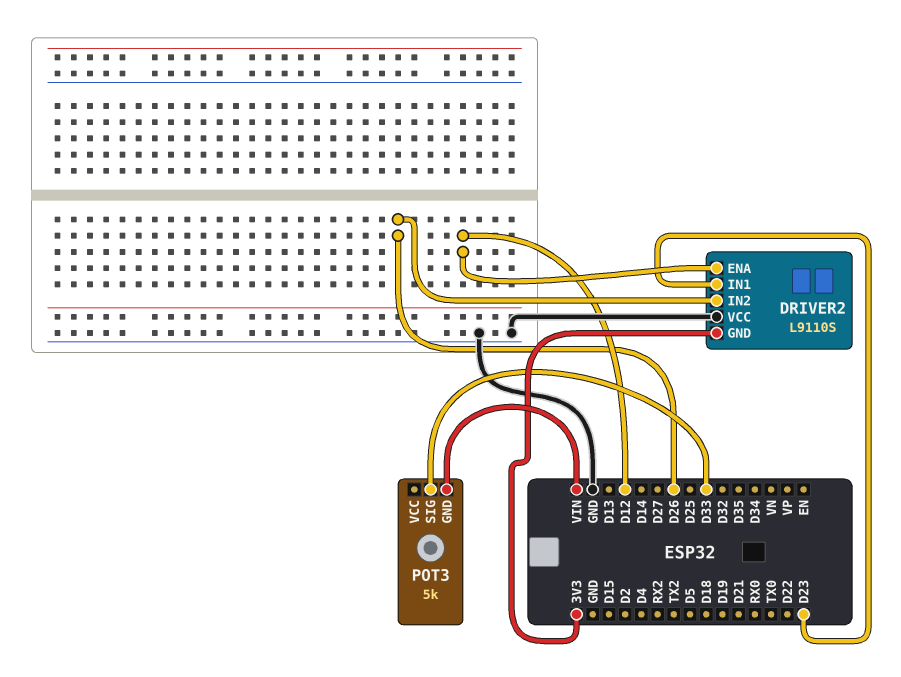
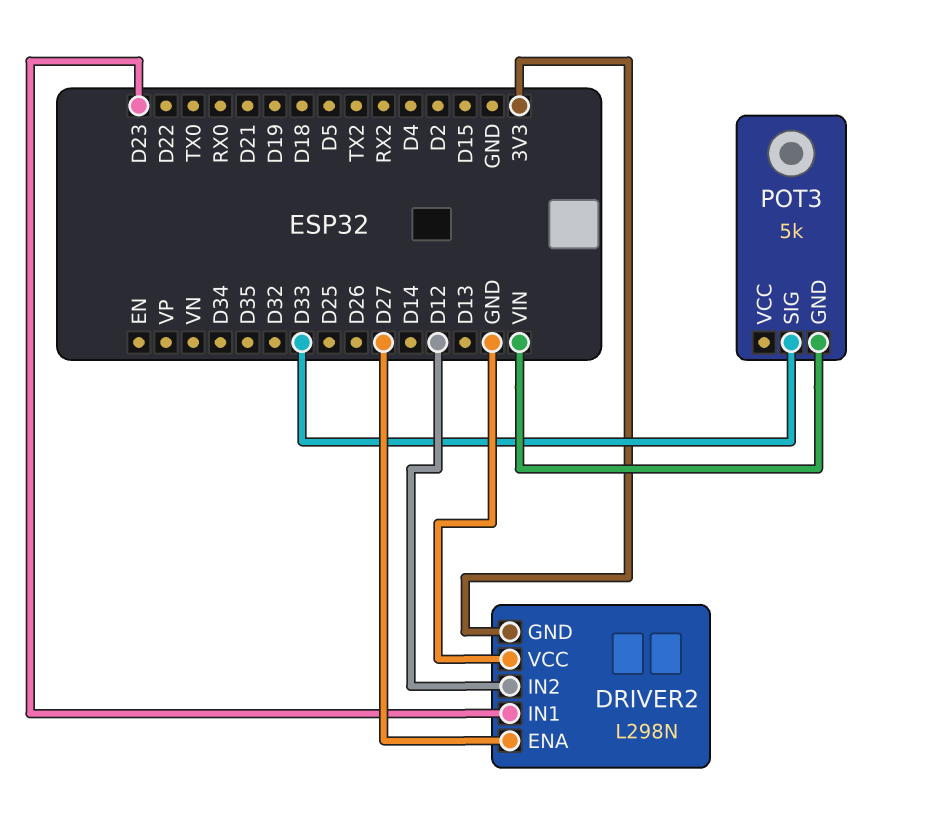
DRIVER2: L9110S -> L298N
DRIVER2 pin ENA: D12 -> D27
DRIVER2 pin IN2: D26 -> D12

